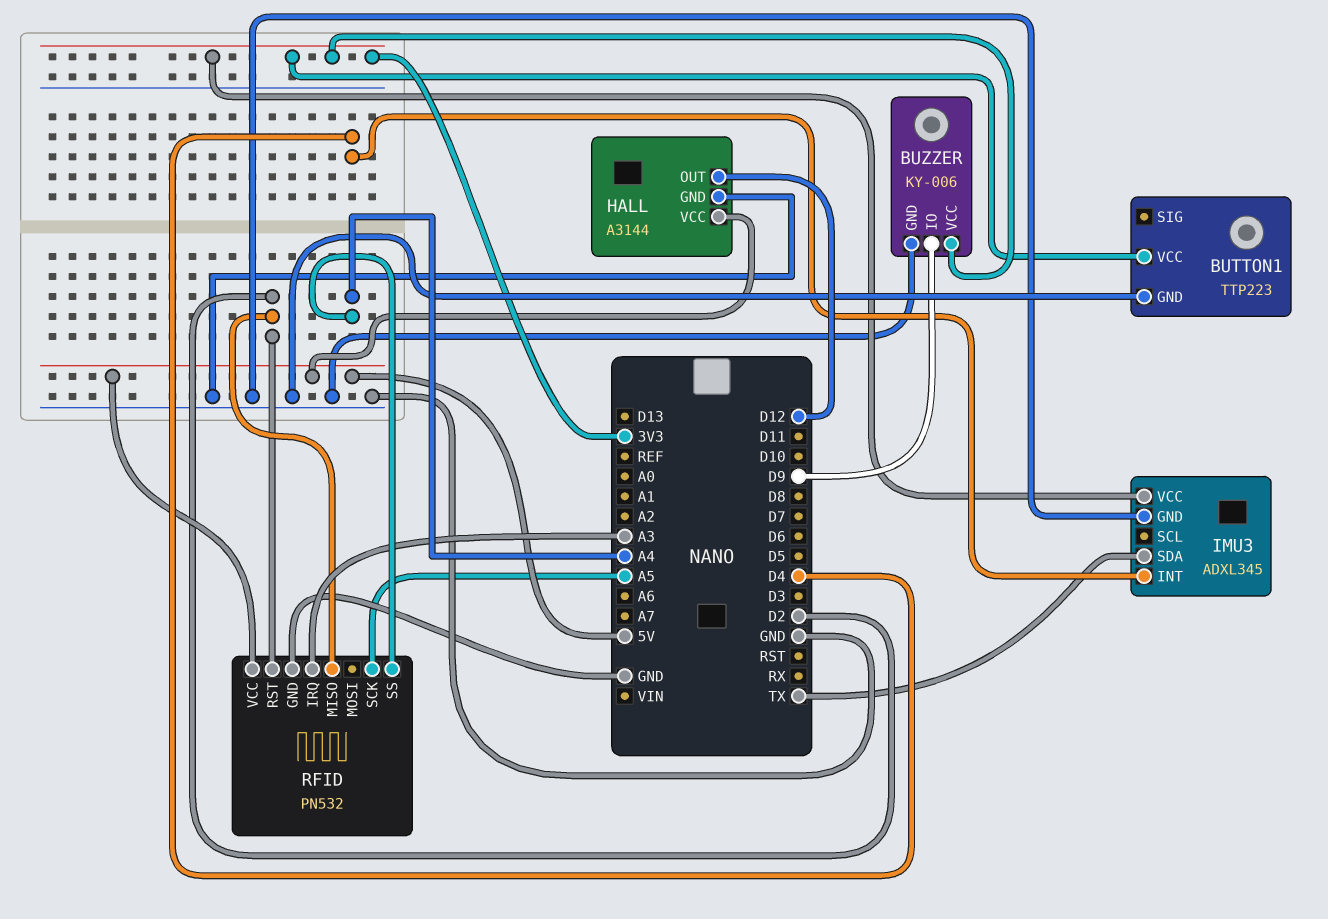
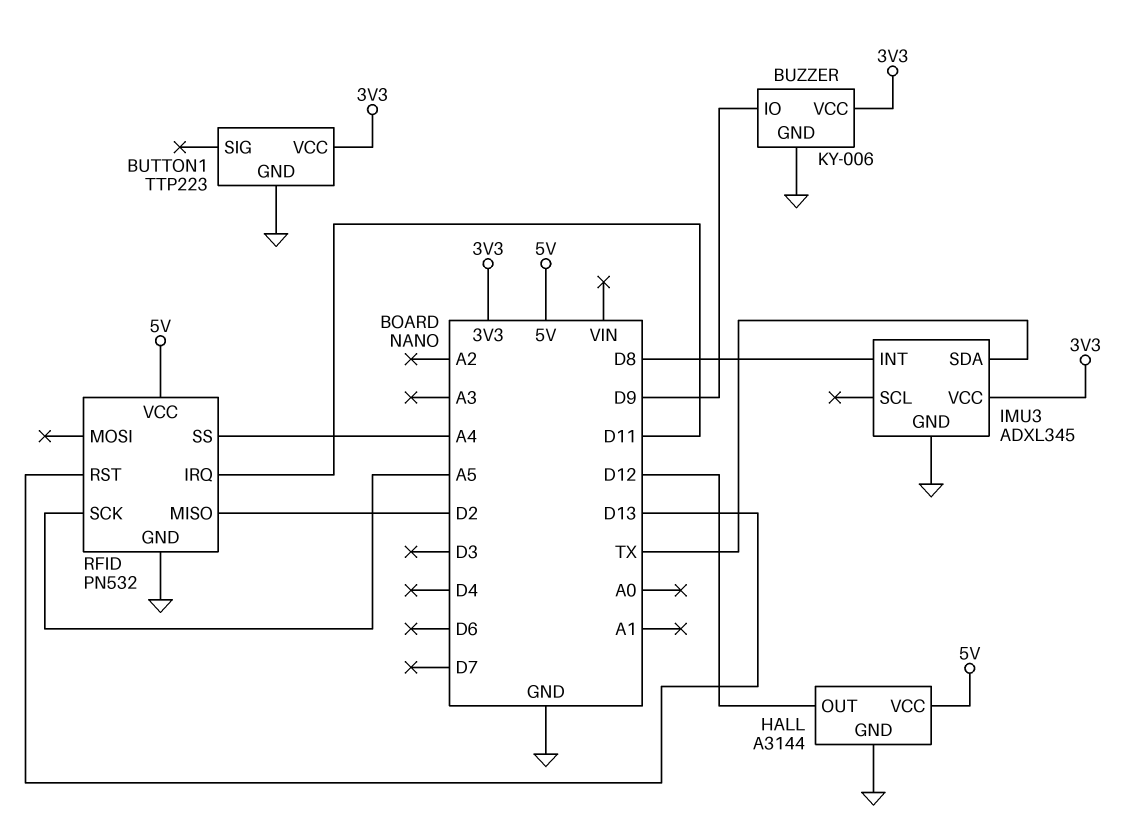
IMU3 pin INT: D4 -> D8
RFID pin IRQ: A3 -> D11
RFID pin RST: D2 -> D13

